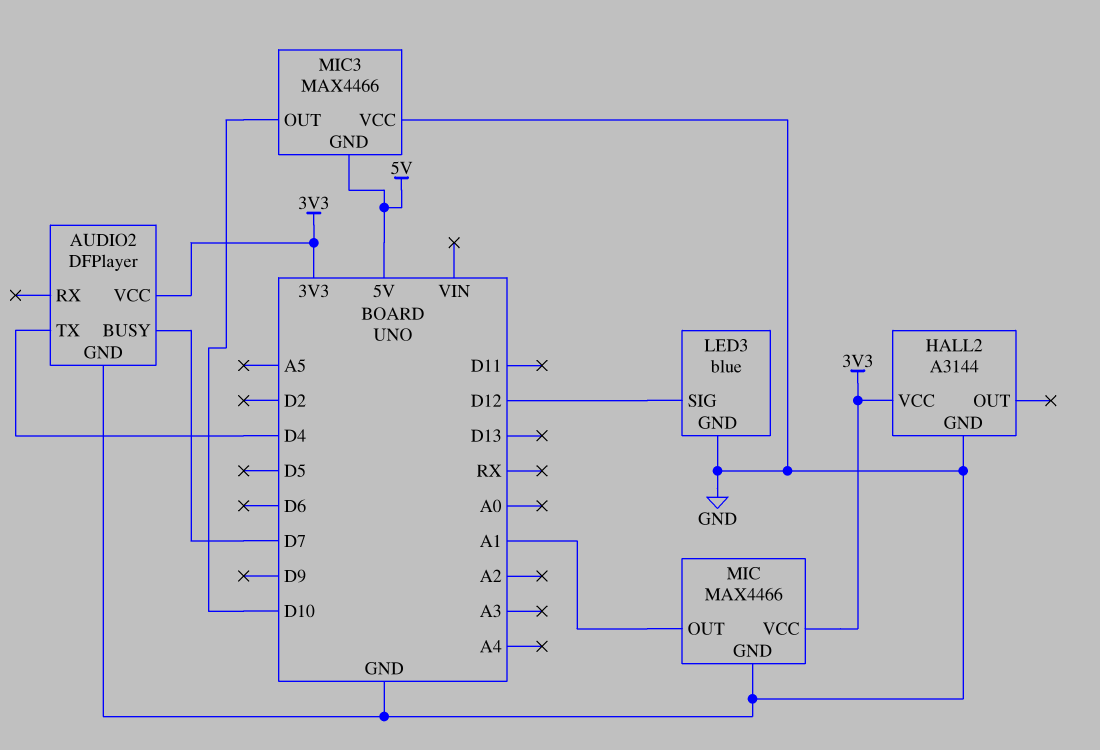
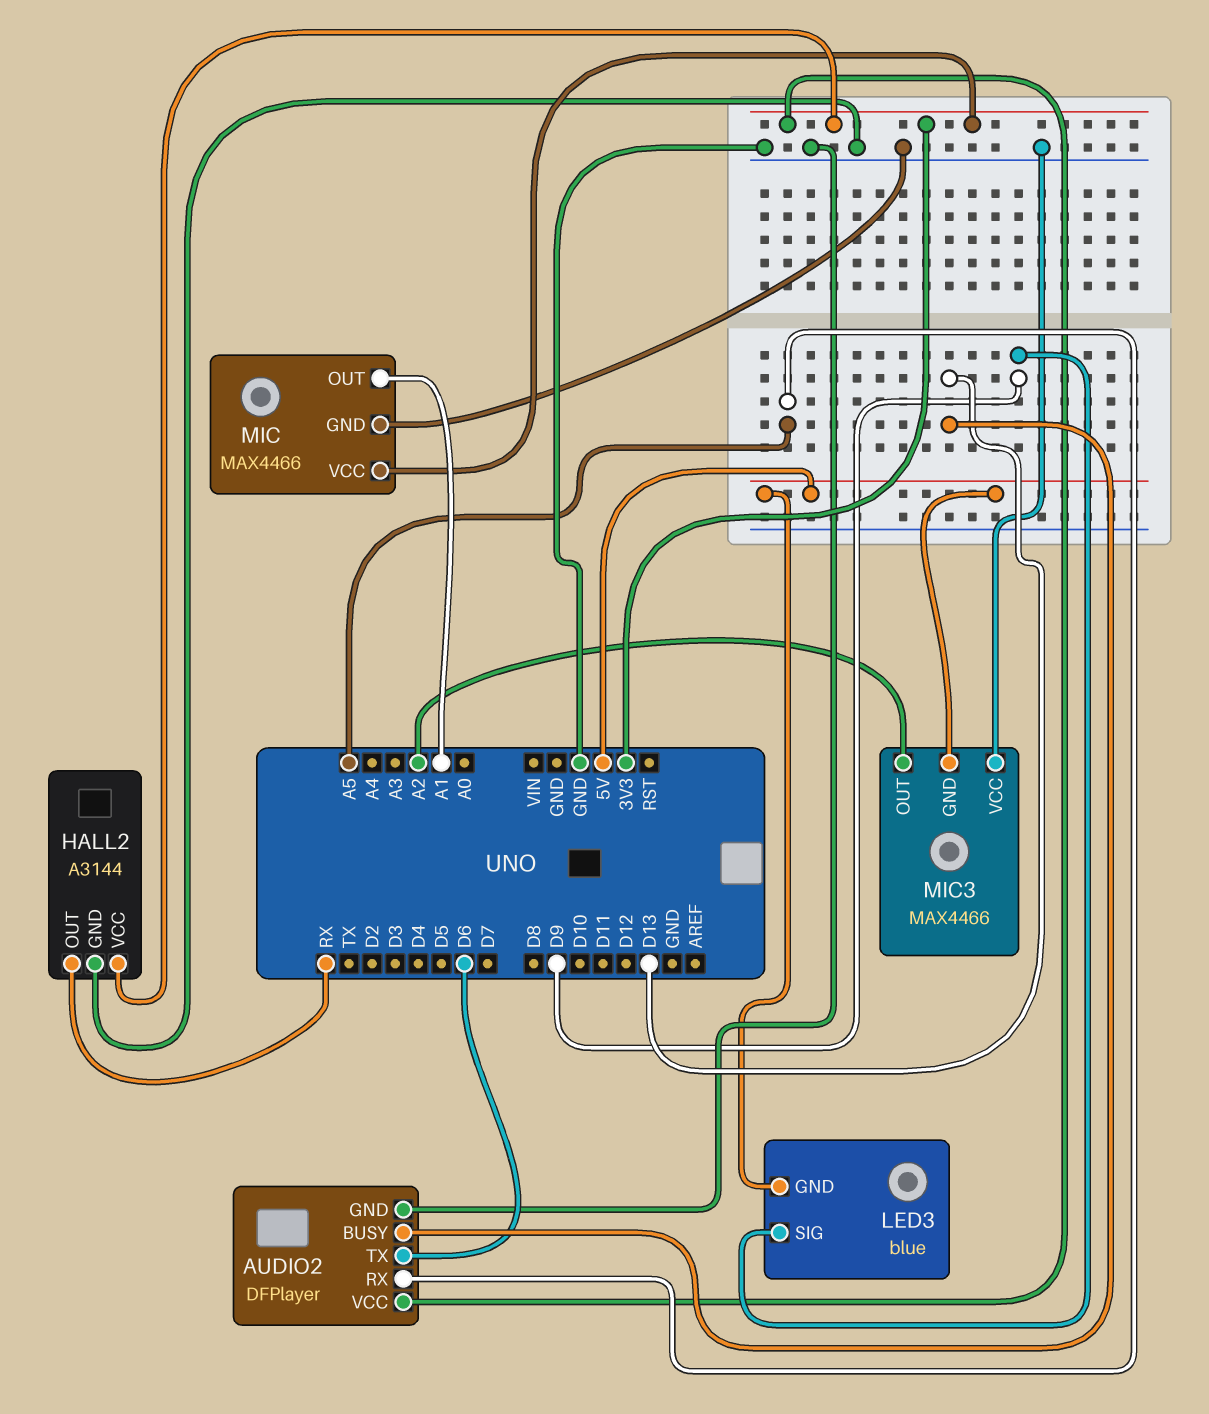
AUDIO2 pin BUSY: D7 -> D13
AUDIO2 pin RX: none -> A5
AUDIO2 pin TX: D4 -> D6
HALL2 pin OUT: none -> RX
LED3 pin GND: GND -> 5V
LED3 pin SIG: D12 -> D9
MIC3 pin OUT: D10 -> A2

